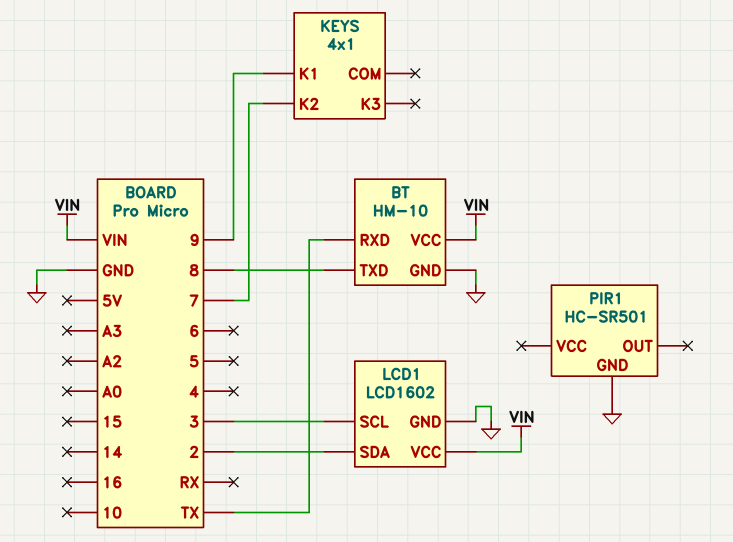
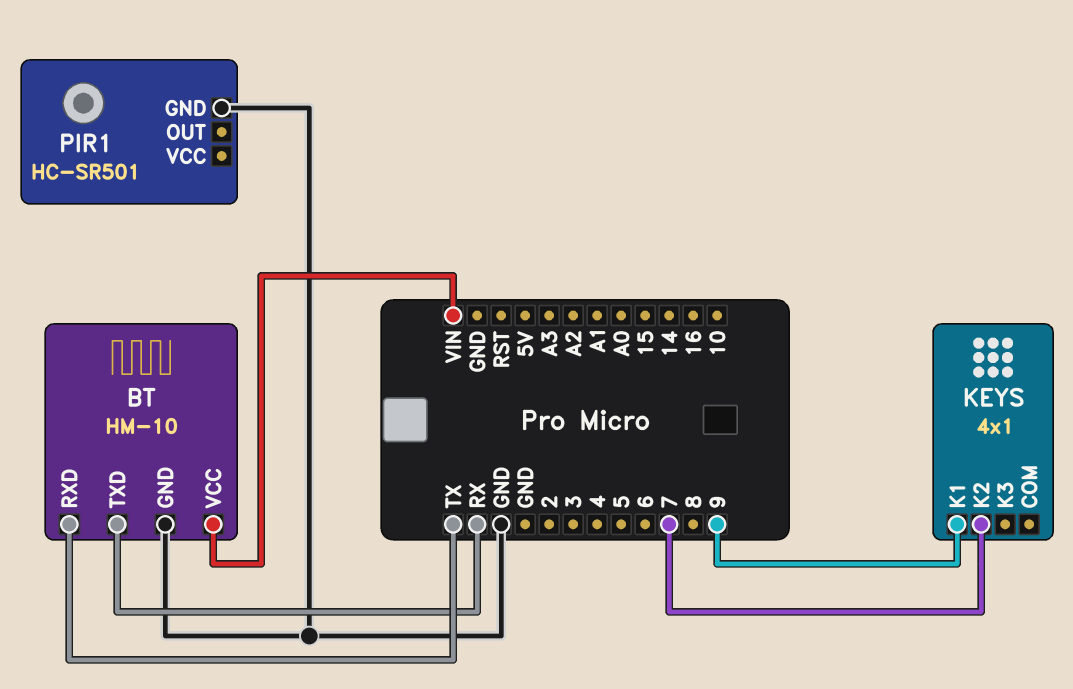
BT pin TXD: 8 -> RX
LCD1: LCD1602 -> none
LCD1 pin GND: GND -> none
LCD1 pin SCL: 3 -> none
LCD1 pin SDA: 2 -> none
LCD1 pin VCC: VIN -> none

